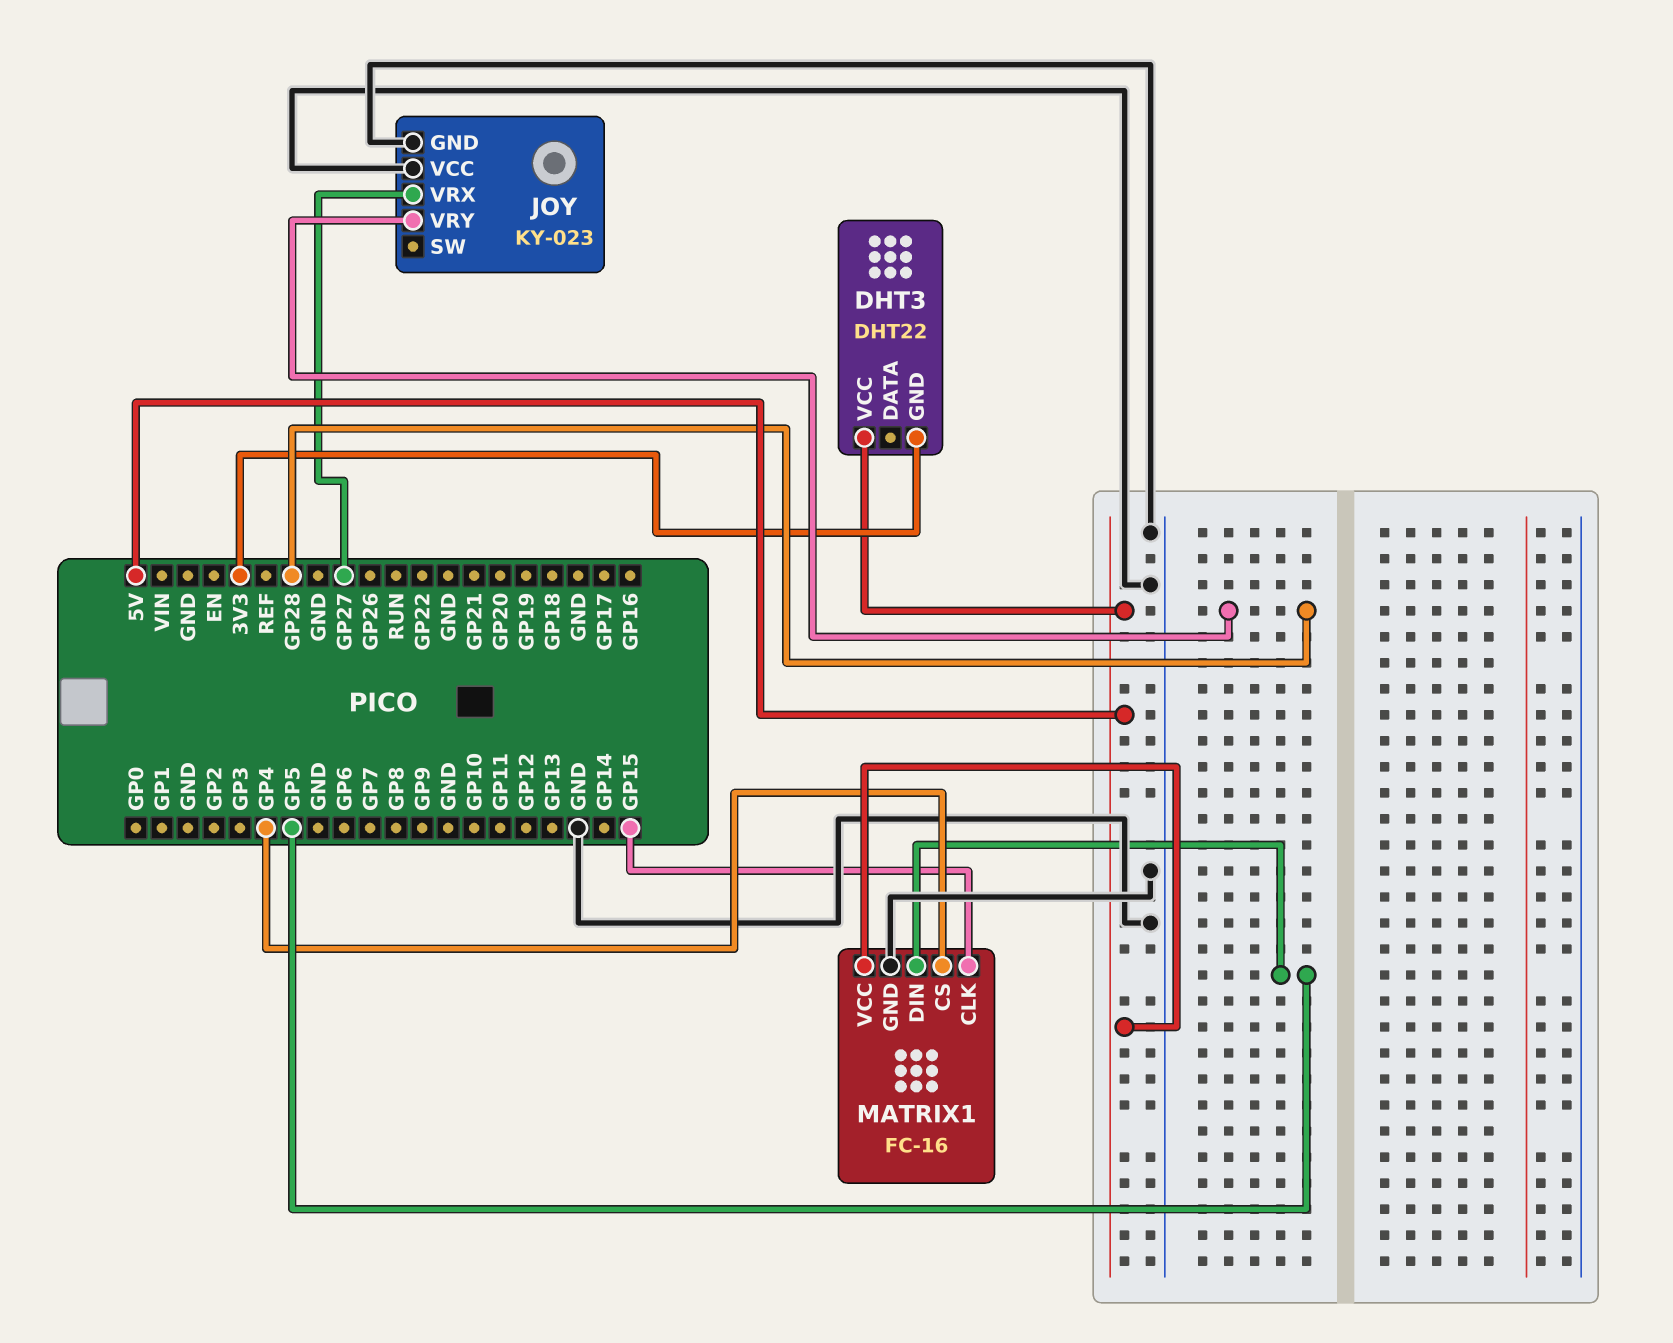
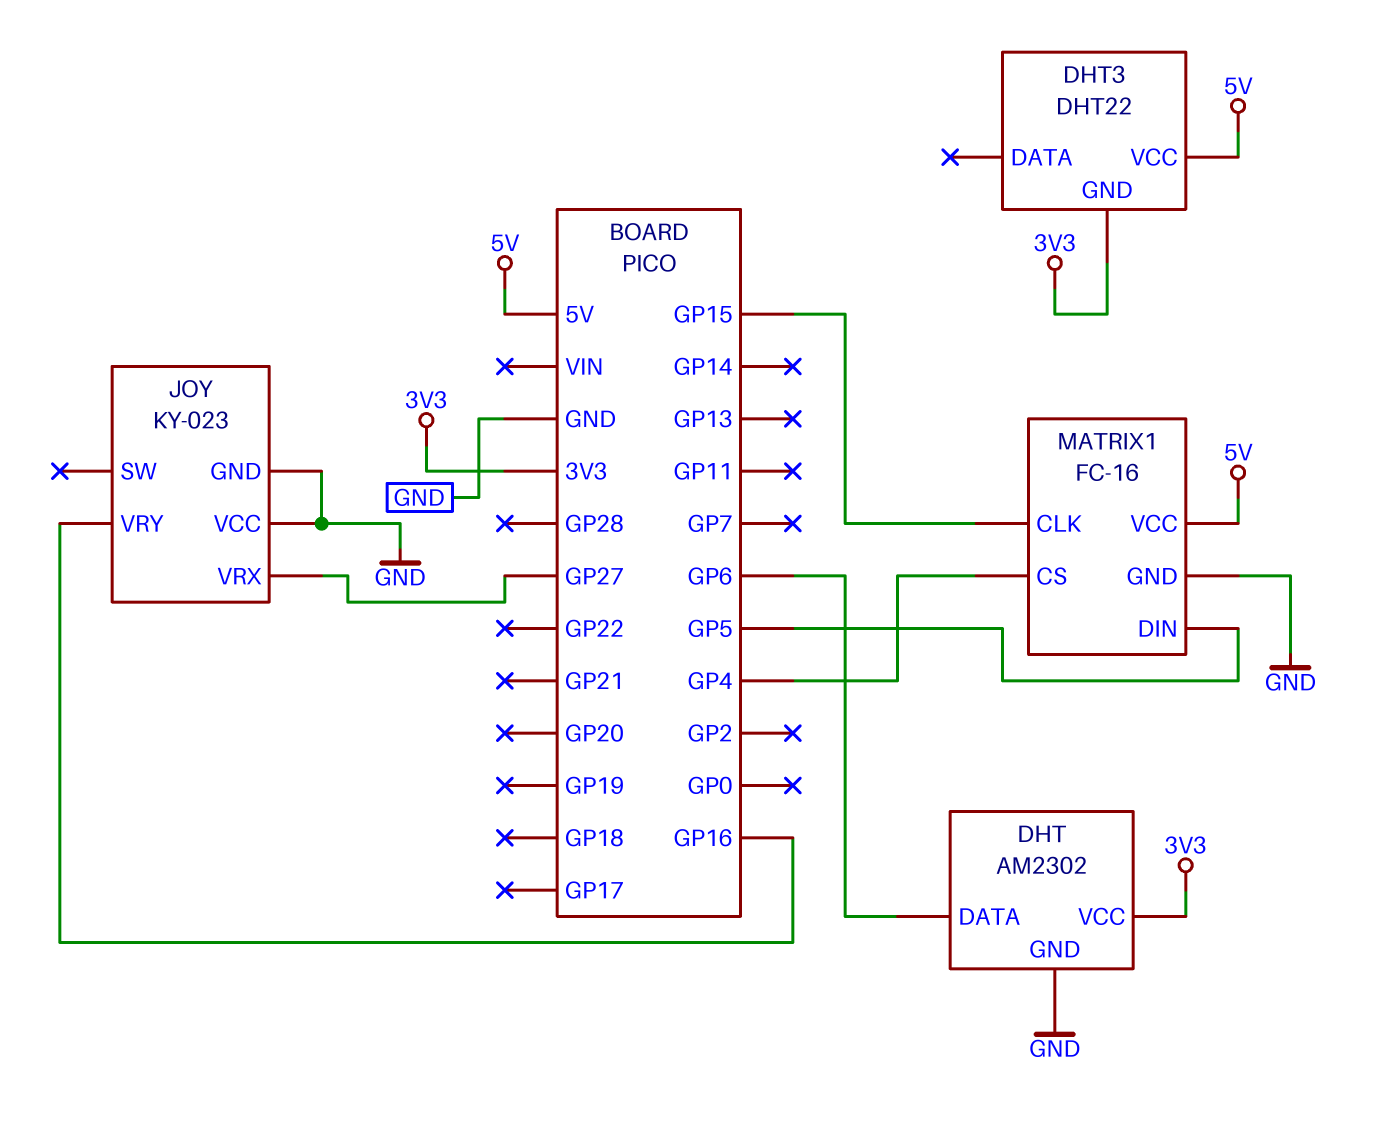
DHT: none -> AM2302
DHT pin DATA: none -> GP6
DHT pin GND: none -> GND
DHT pin VCC: none -> 3V3
JOY pin VRY: GP28 -> GP16

